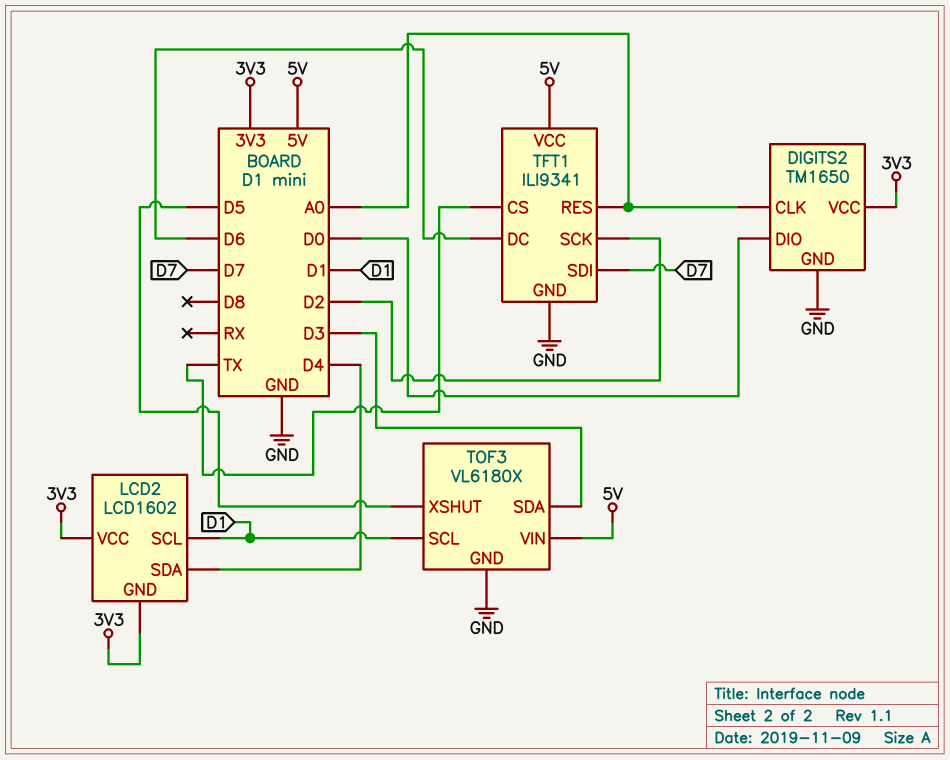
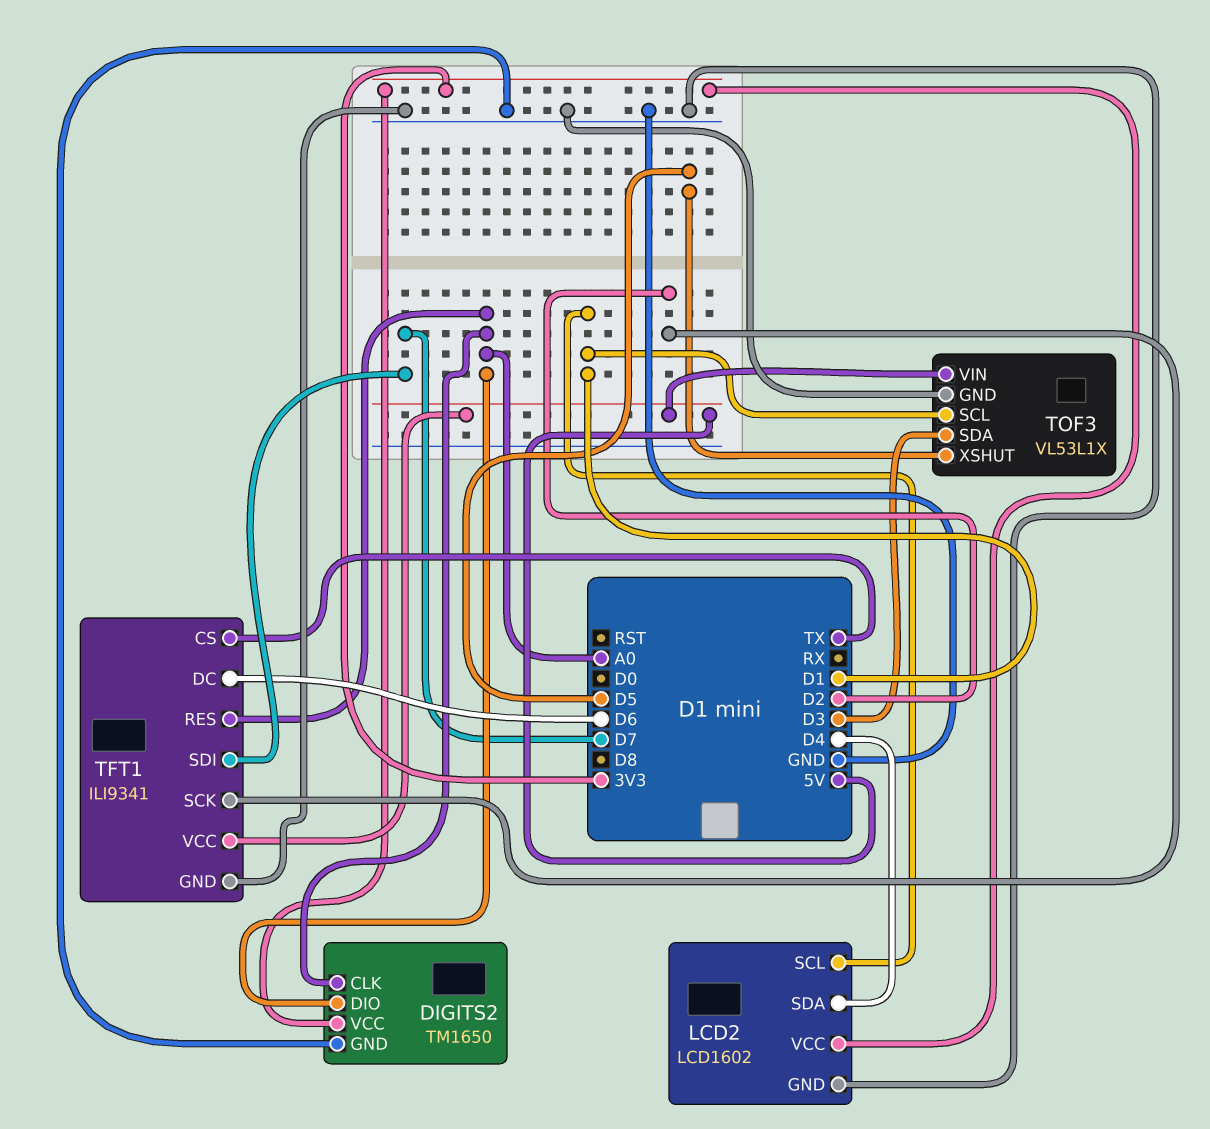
DIGITS2 pin DIO: D0 -> A0
LCD2 pin GND: 3V3 -> GND
TOF3: VL6180X -> VL53L1X

